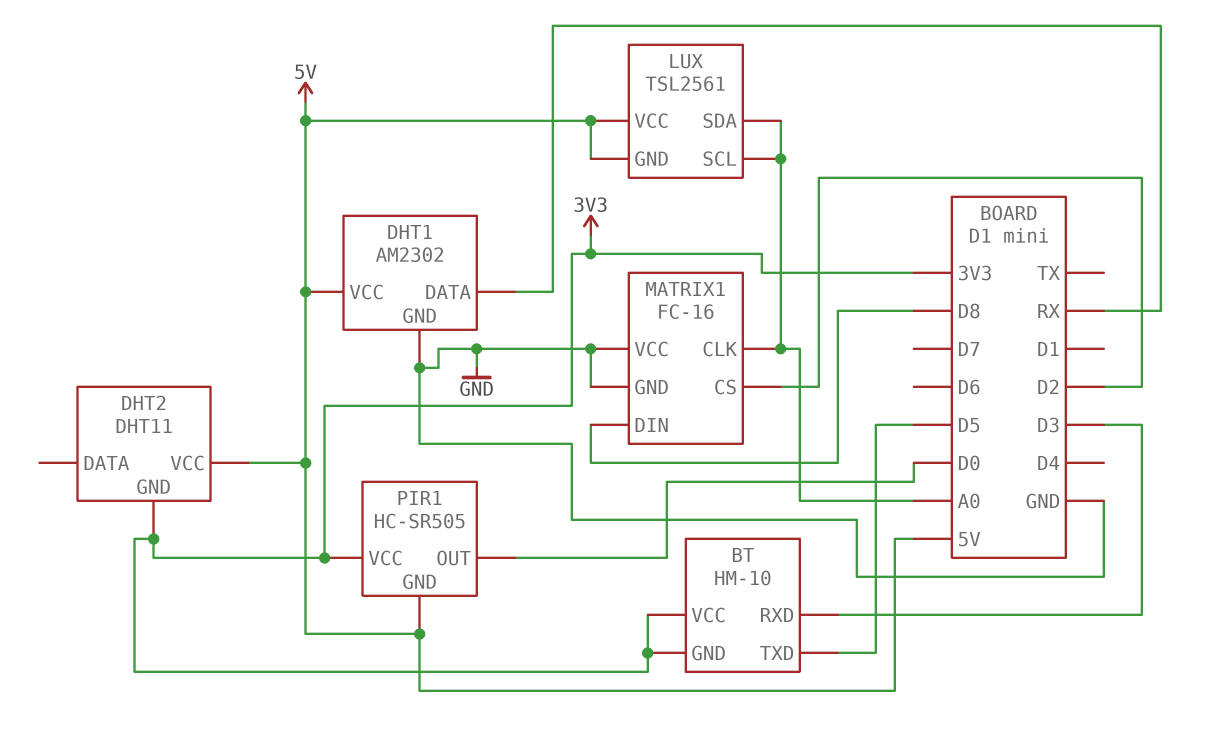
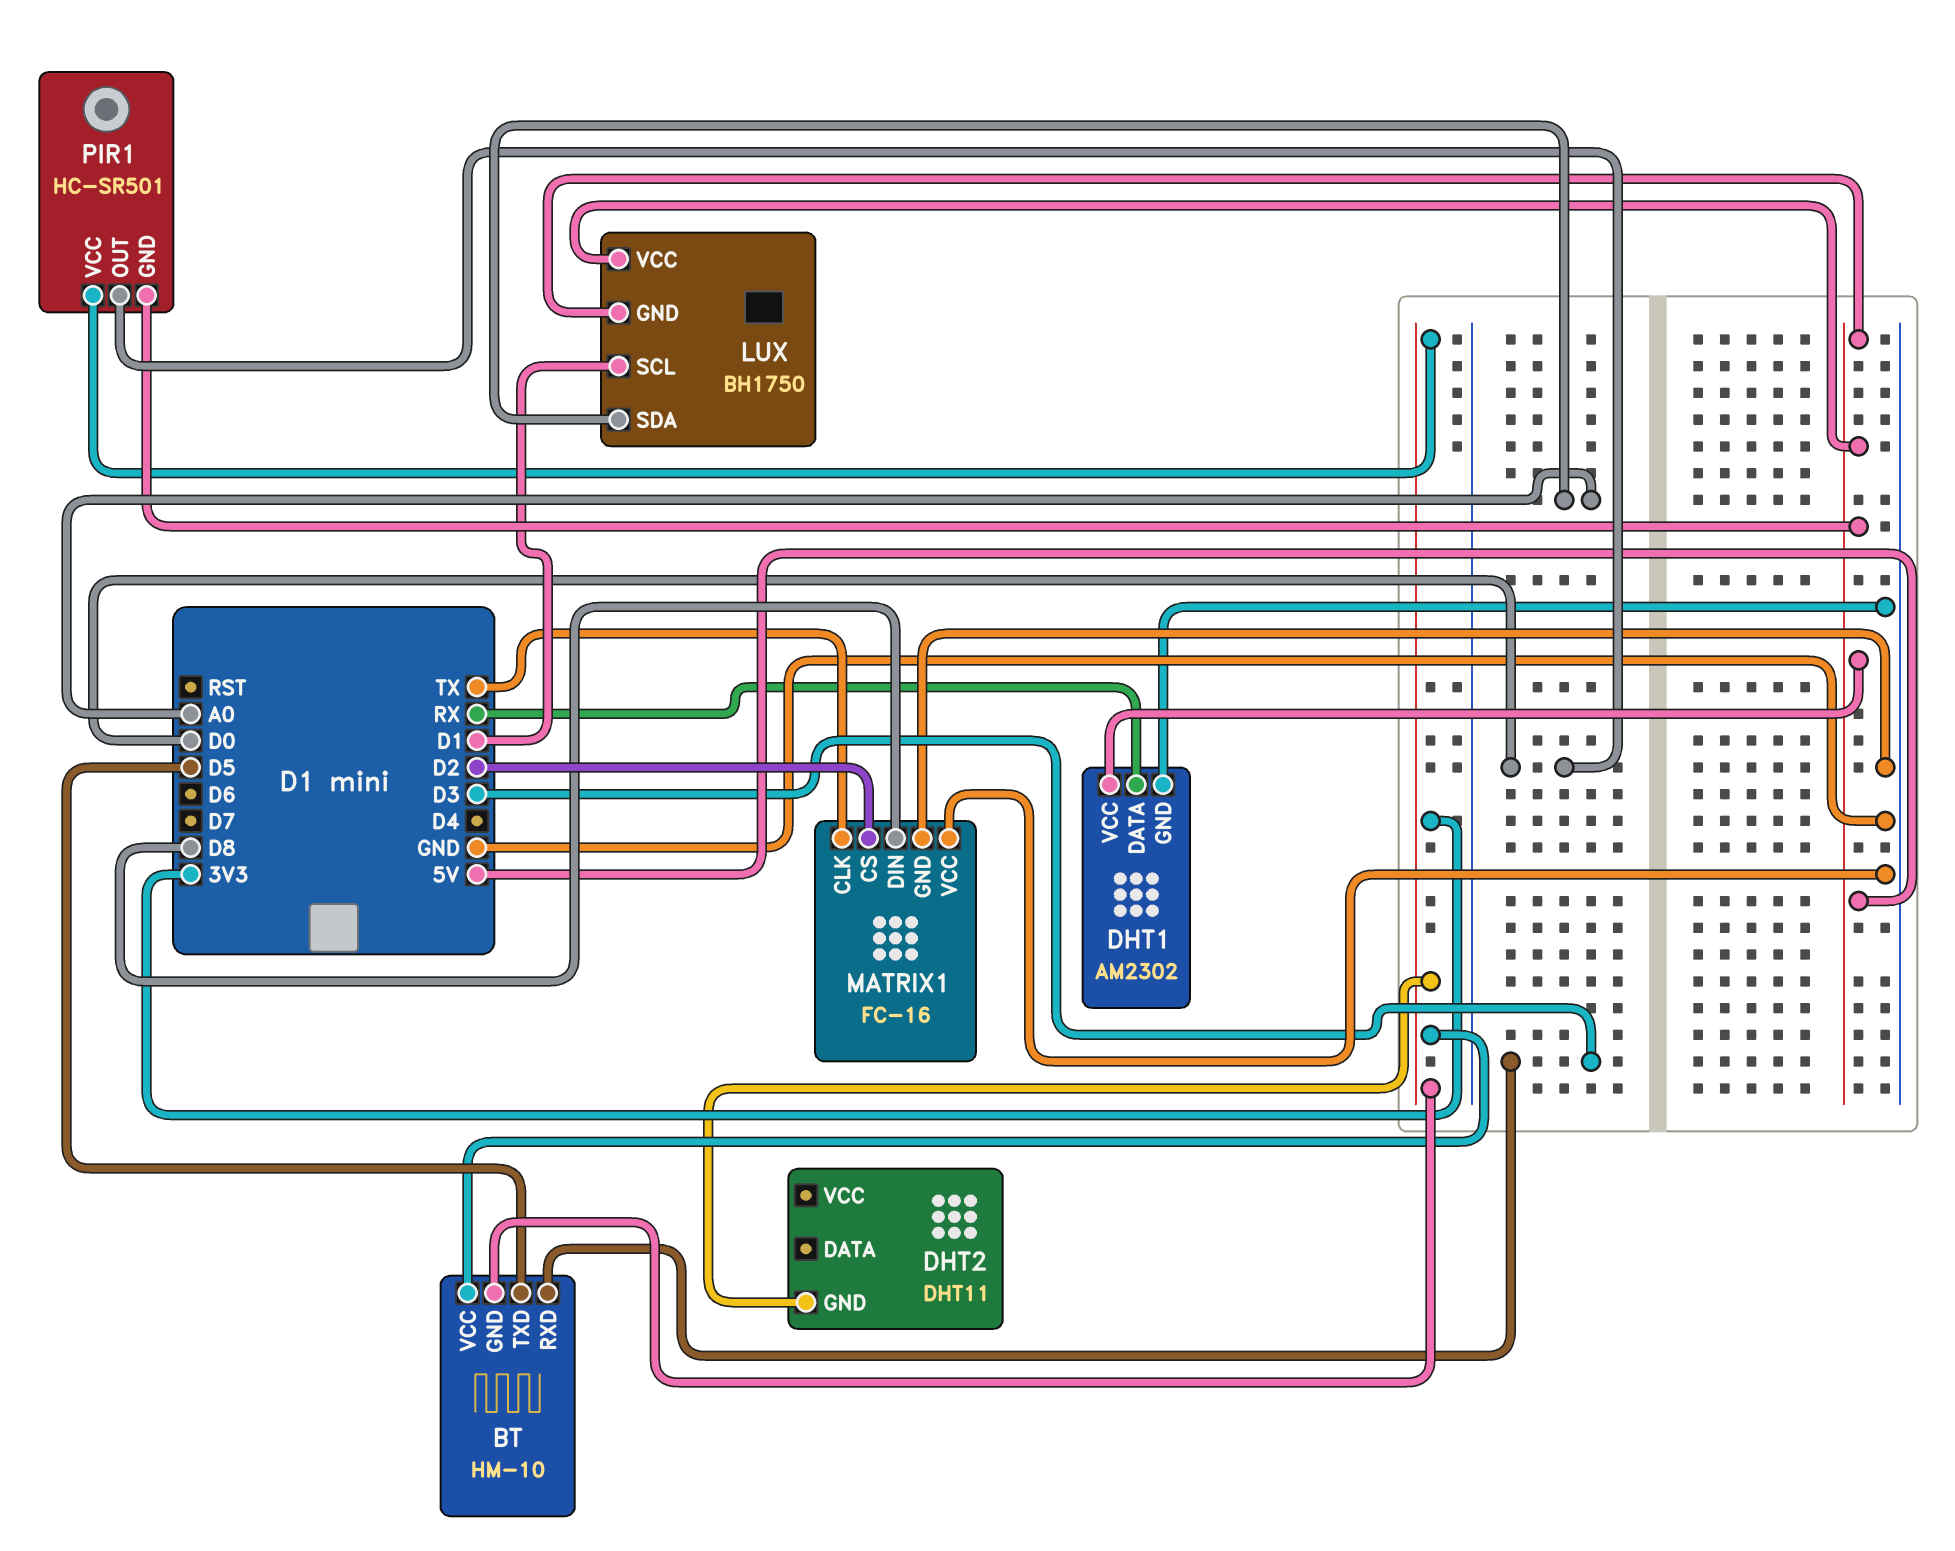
DHT2 pin VCC: 5V -> none
LUX: TSL2561 -> BH1750
LUX pin SCL: A0 -> D1
MATRIX1 pin CLK: A0 -> TX
PIR1: HC-SR505 -> HC-SR501

